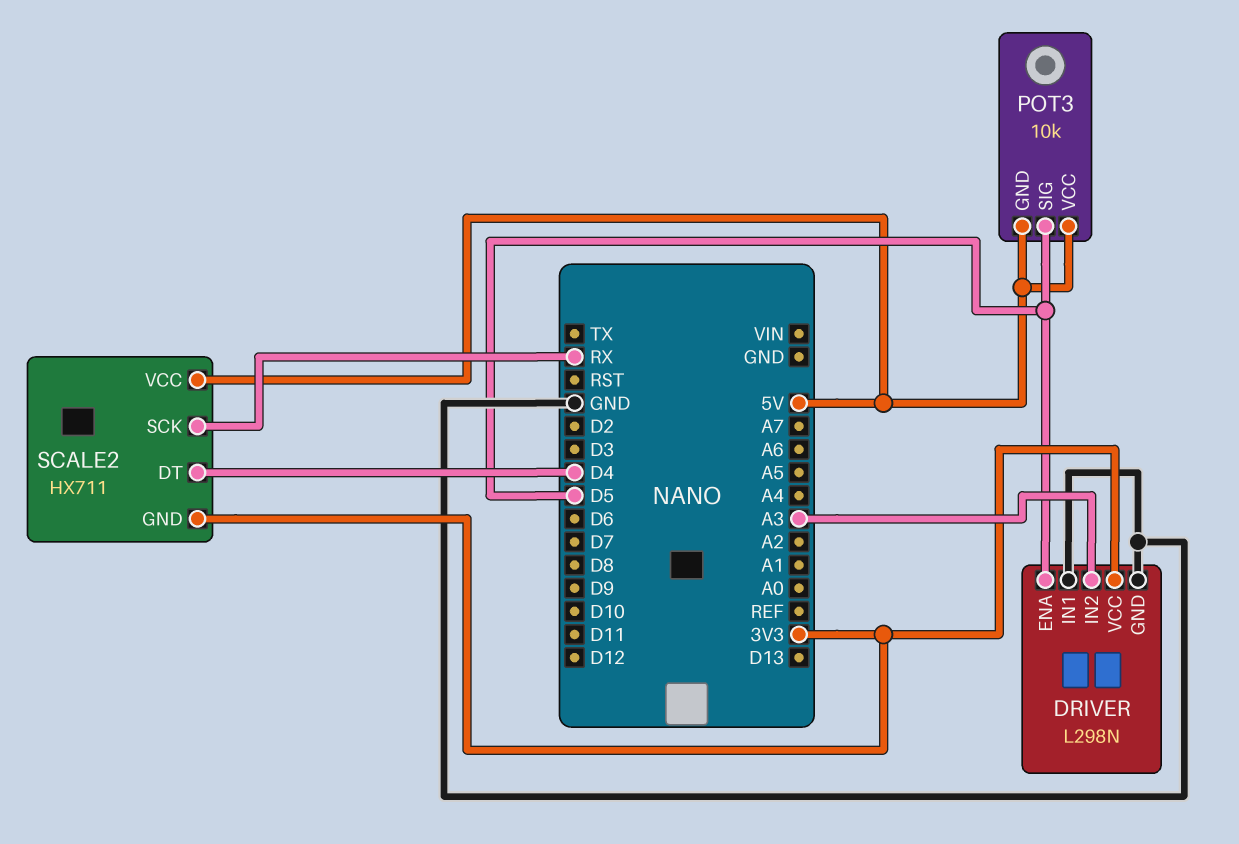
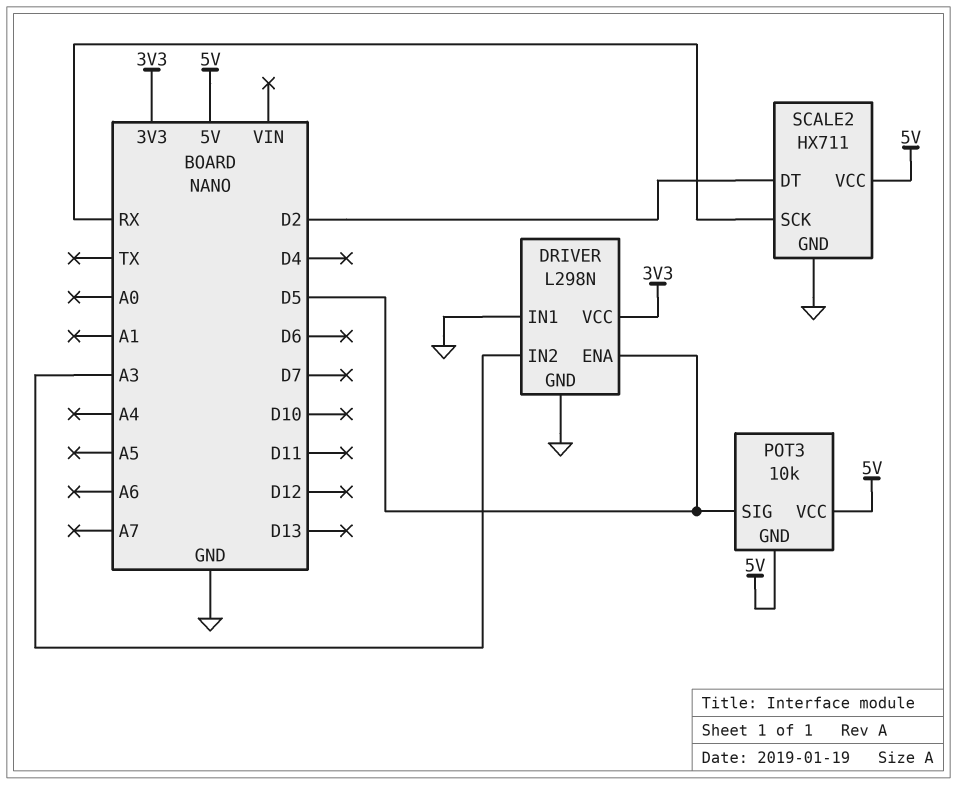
SCALE2 pin DT: D4 -> D2
SCALE2 pin GND: 3V3 -> GND

